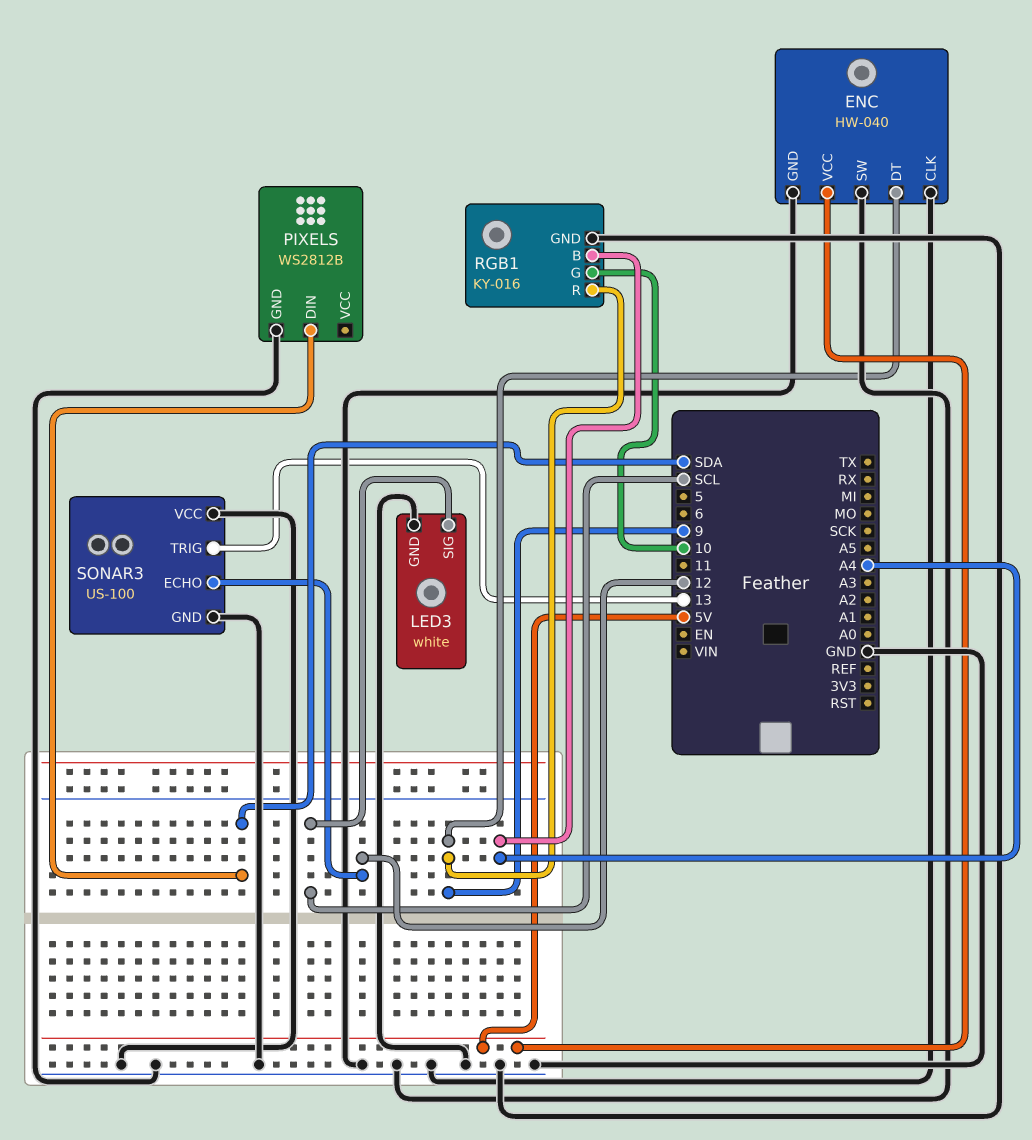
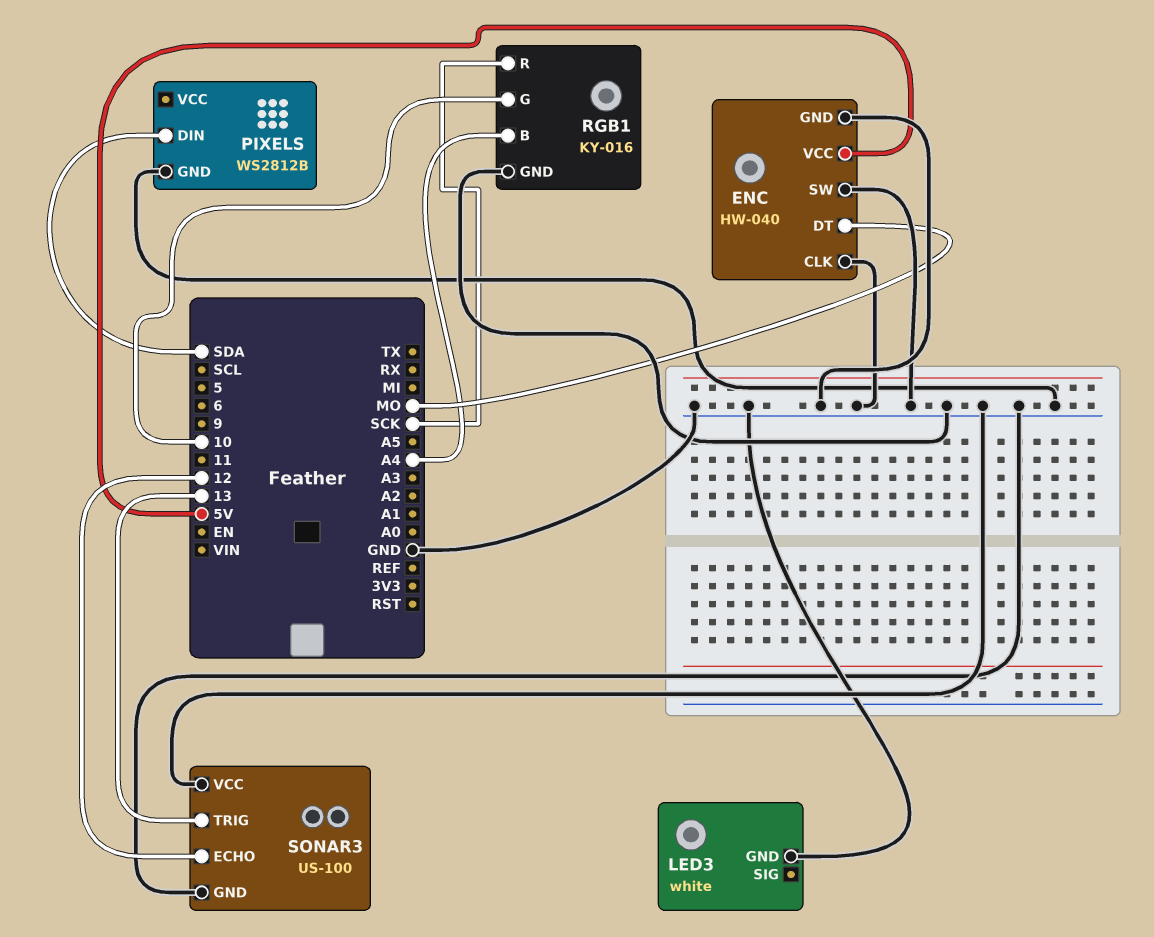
ENC pin DT: 9 -> MO
LED3 pin SIG: SCL -> none
RGB1 pin R: 9 -> SCK

